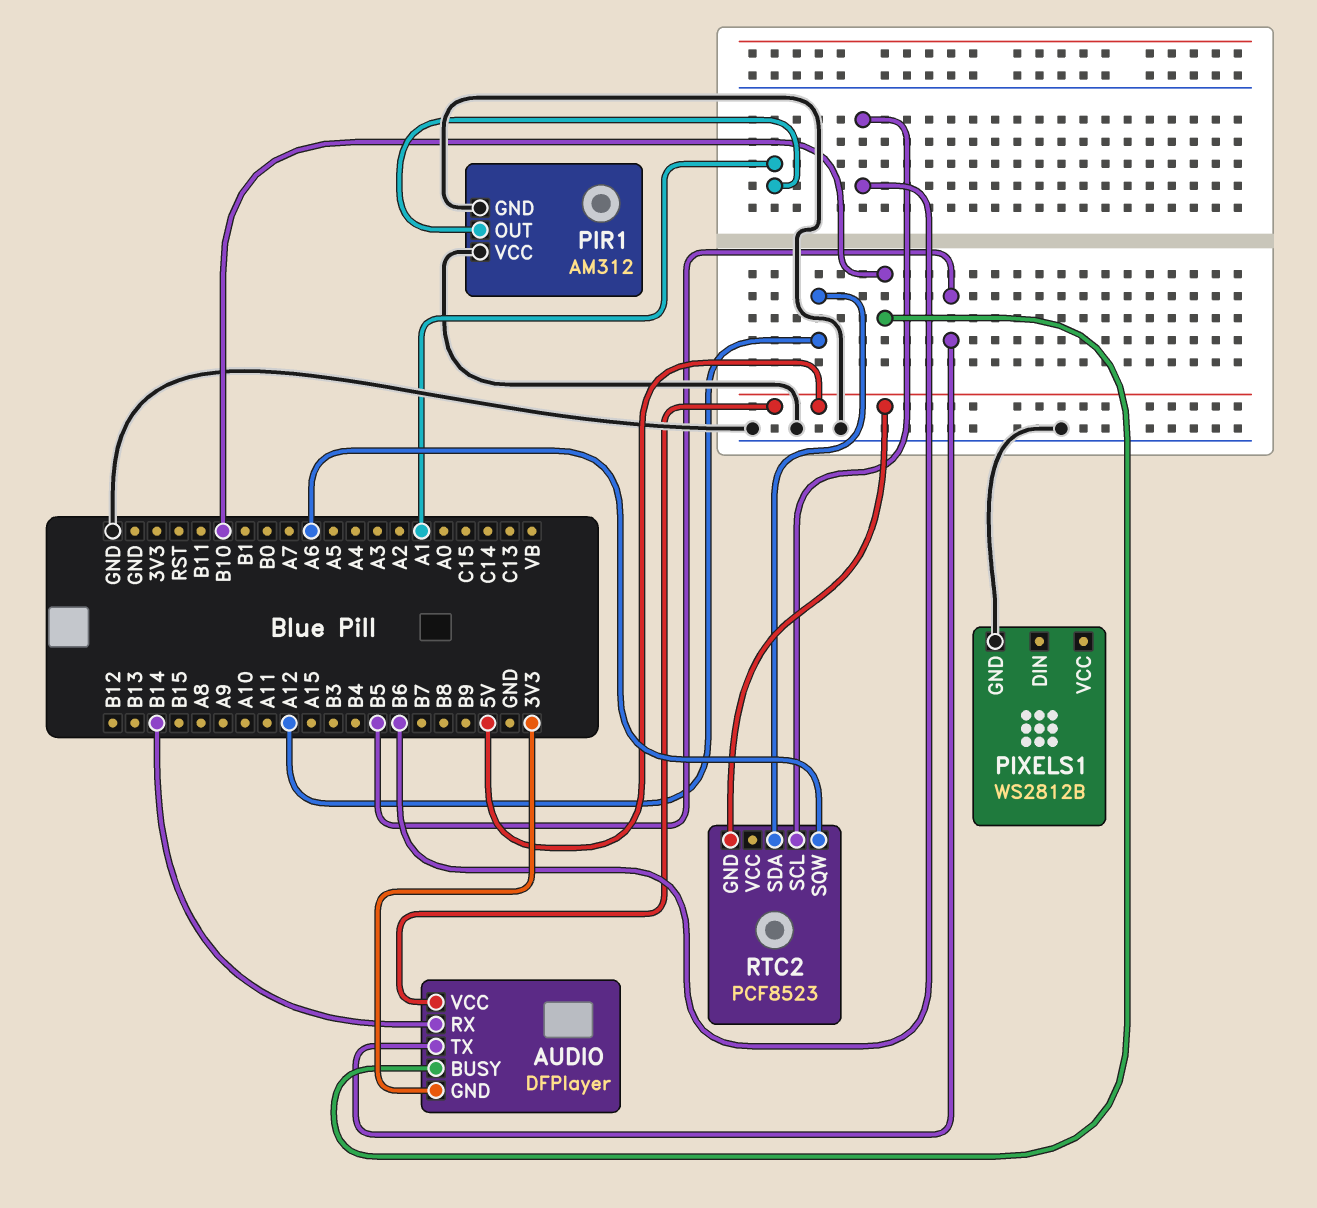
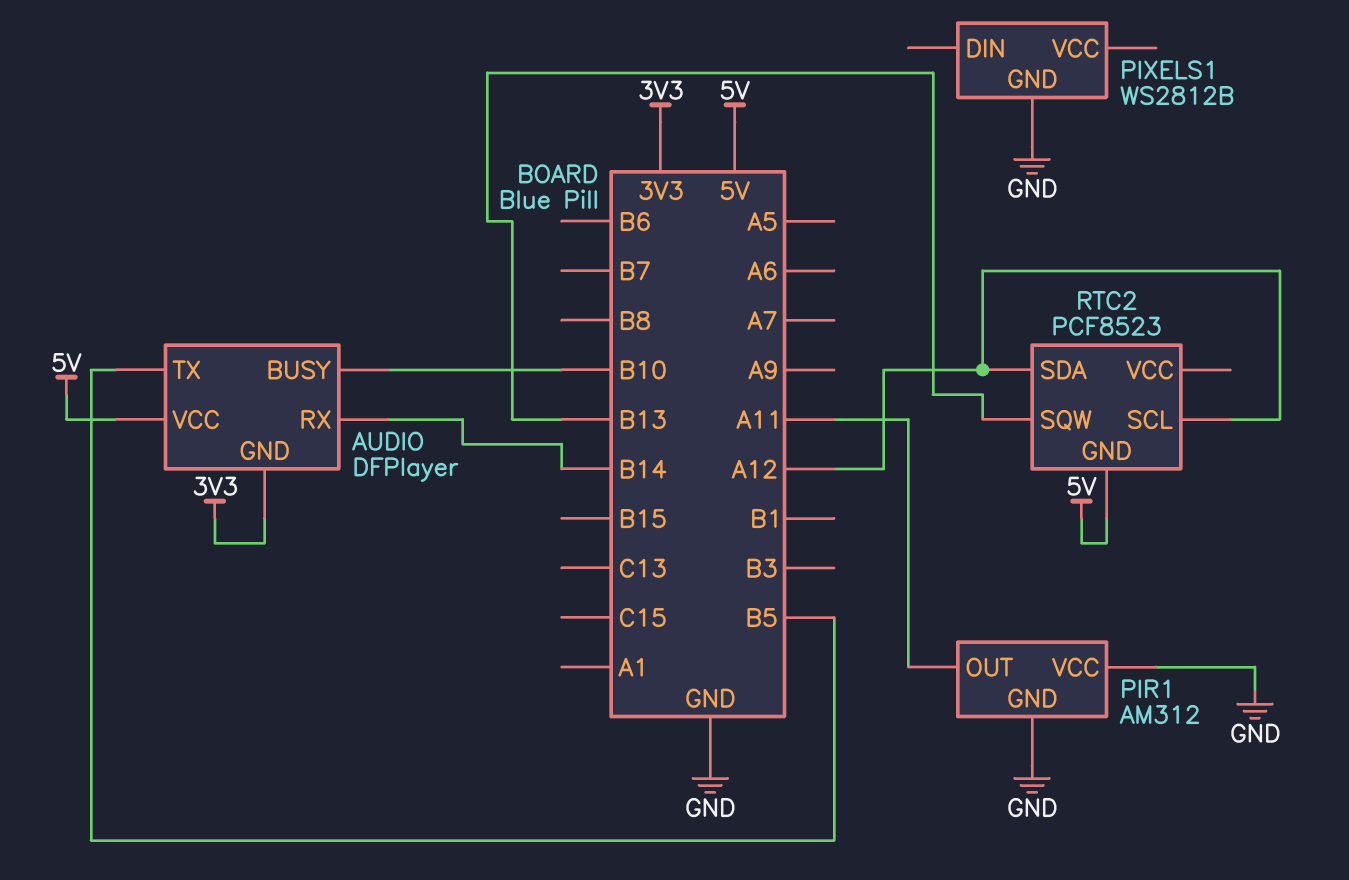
PIR1 pin OUT: A1 -> A11
RTC2 pin SCL: B6 -> A12
RTC2 pin SQW: A6 -> B13

